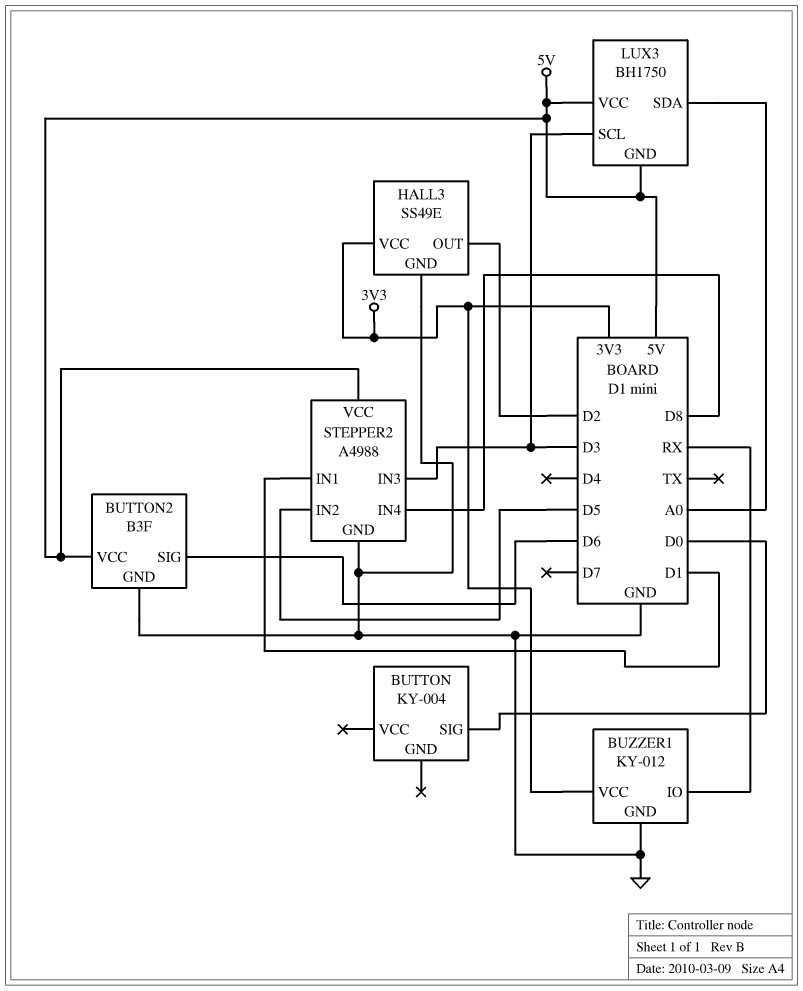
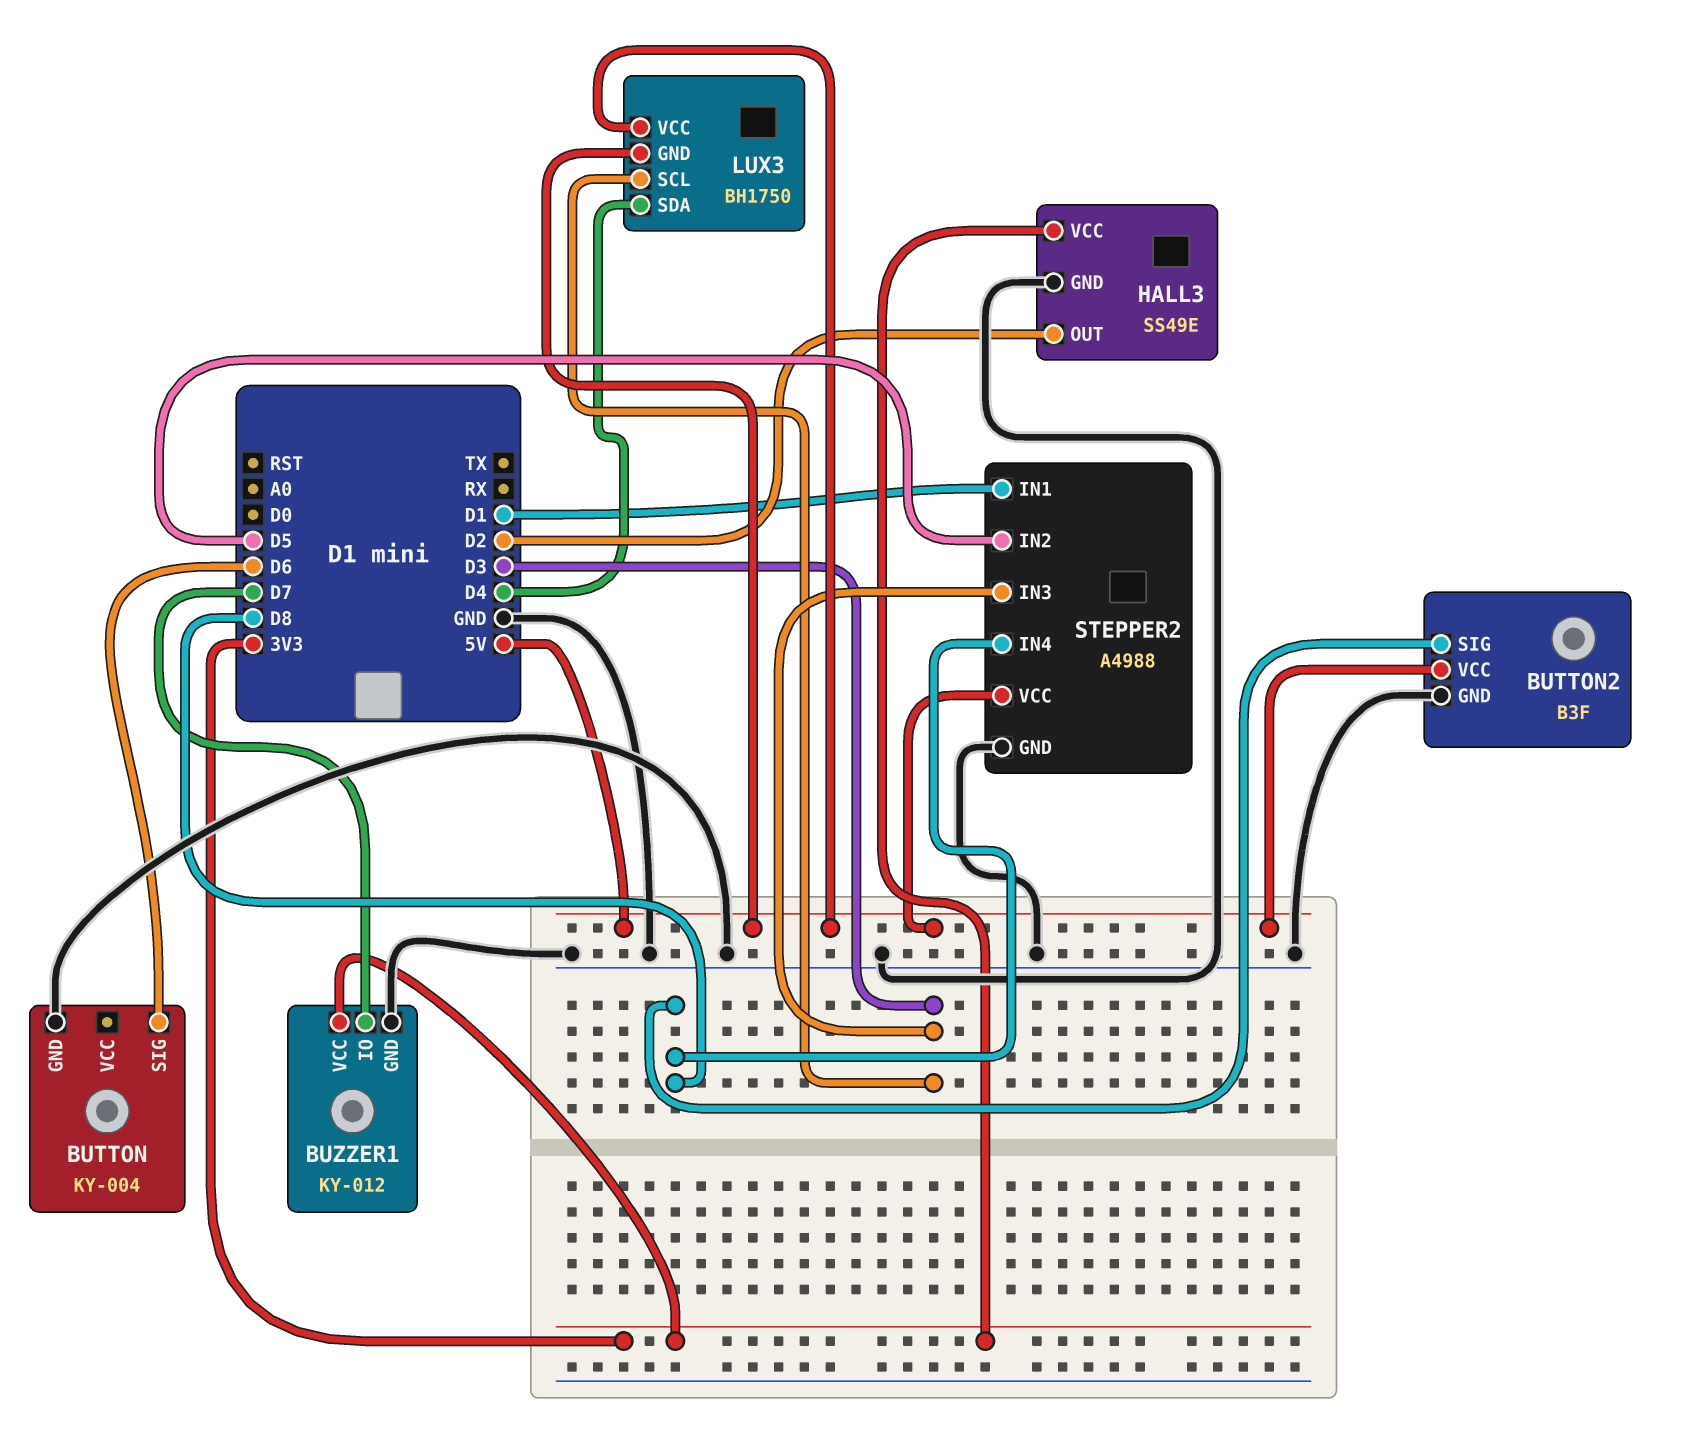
BUTTON pin GND: none -> GND
BUTTON pin SIG: D0 -> D6
BUTTON2 pin SIG: D6 -> D8
BUZZER1 pin IO: RX -> D7
LUX3 pin SDA: A0 -> D4

